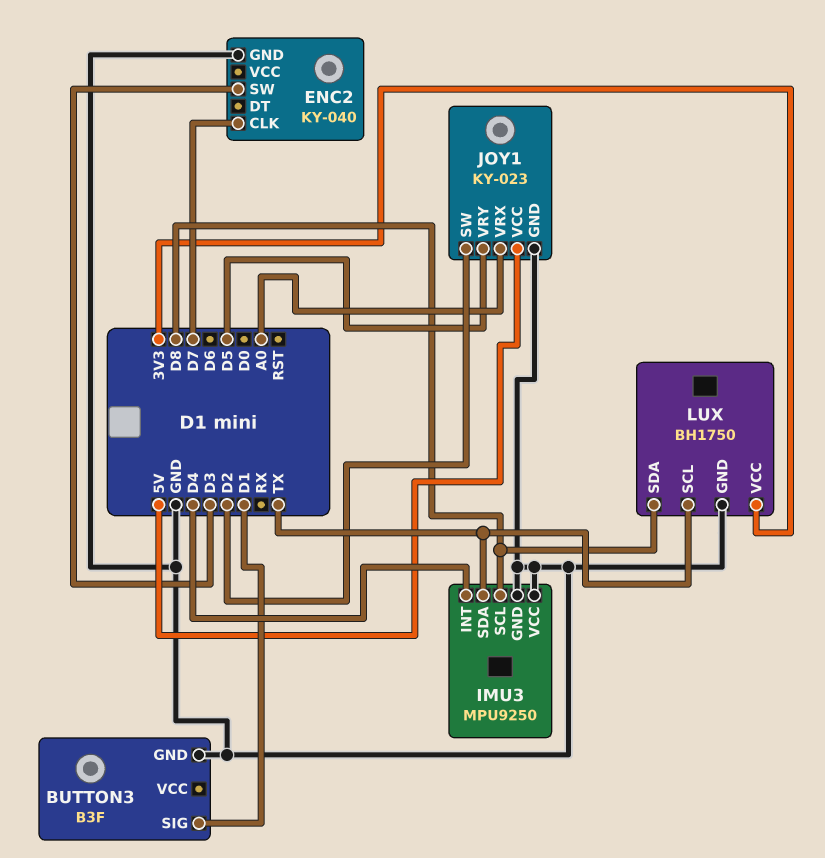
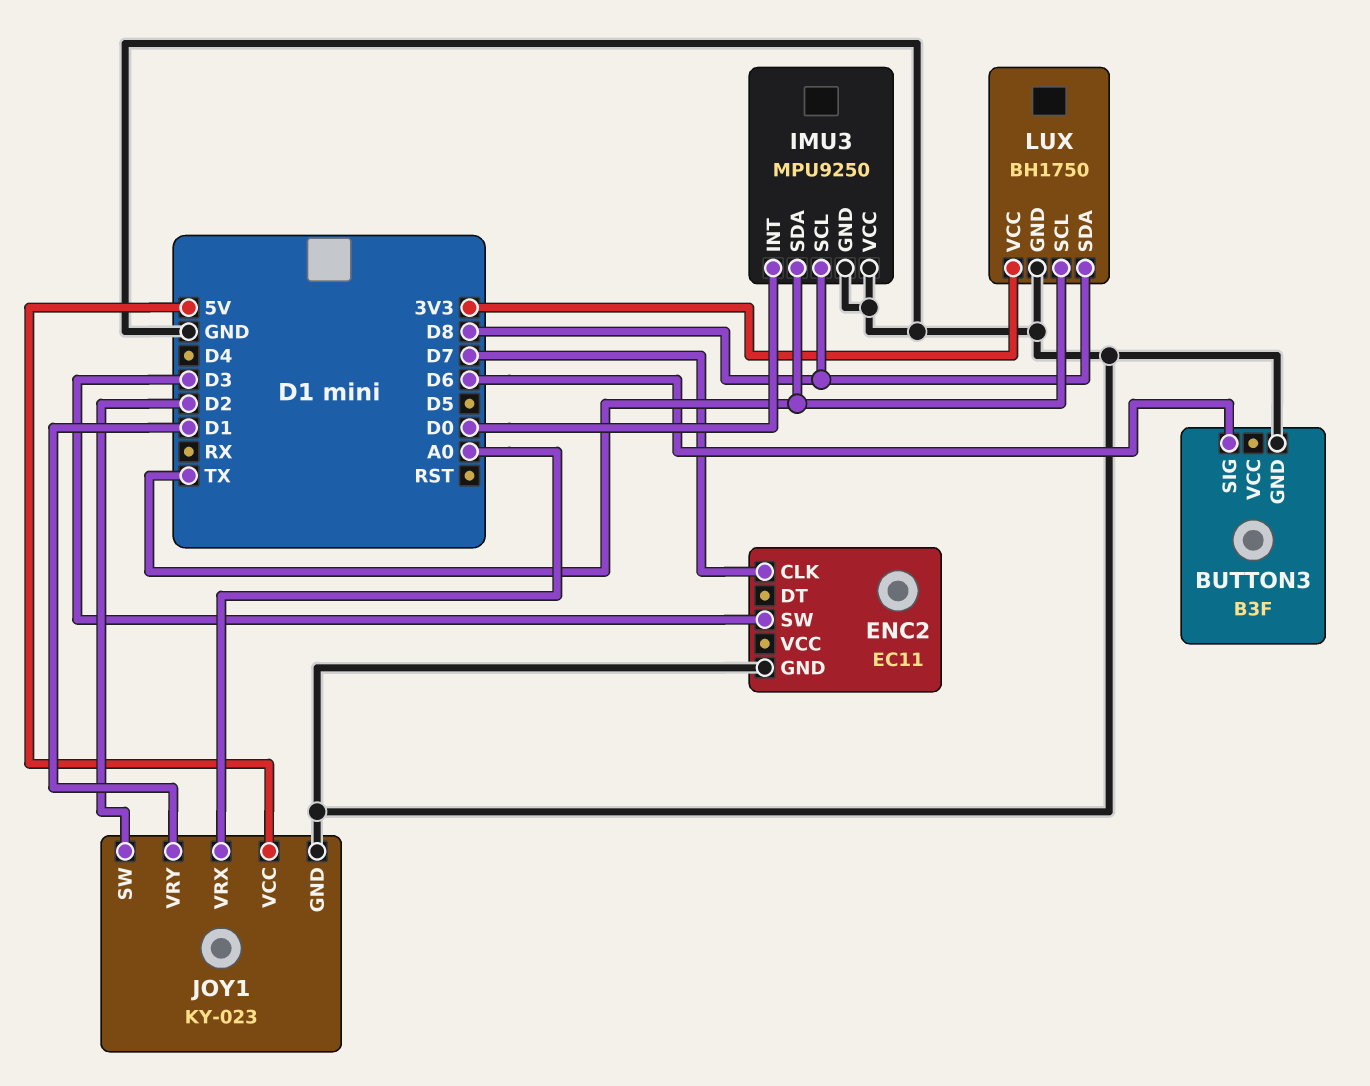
BUTTON3 pin SIG: D1 -> D6
ENC2: KY-040 -> EC11
IMU3 pin INT: D4 -> D0
JOY1 pin VRY: D5 -> D1

